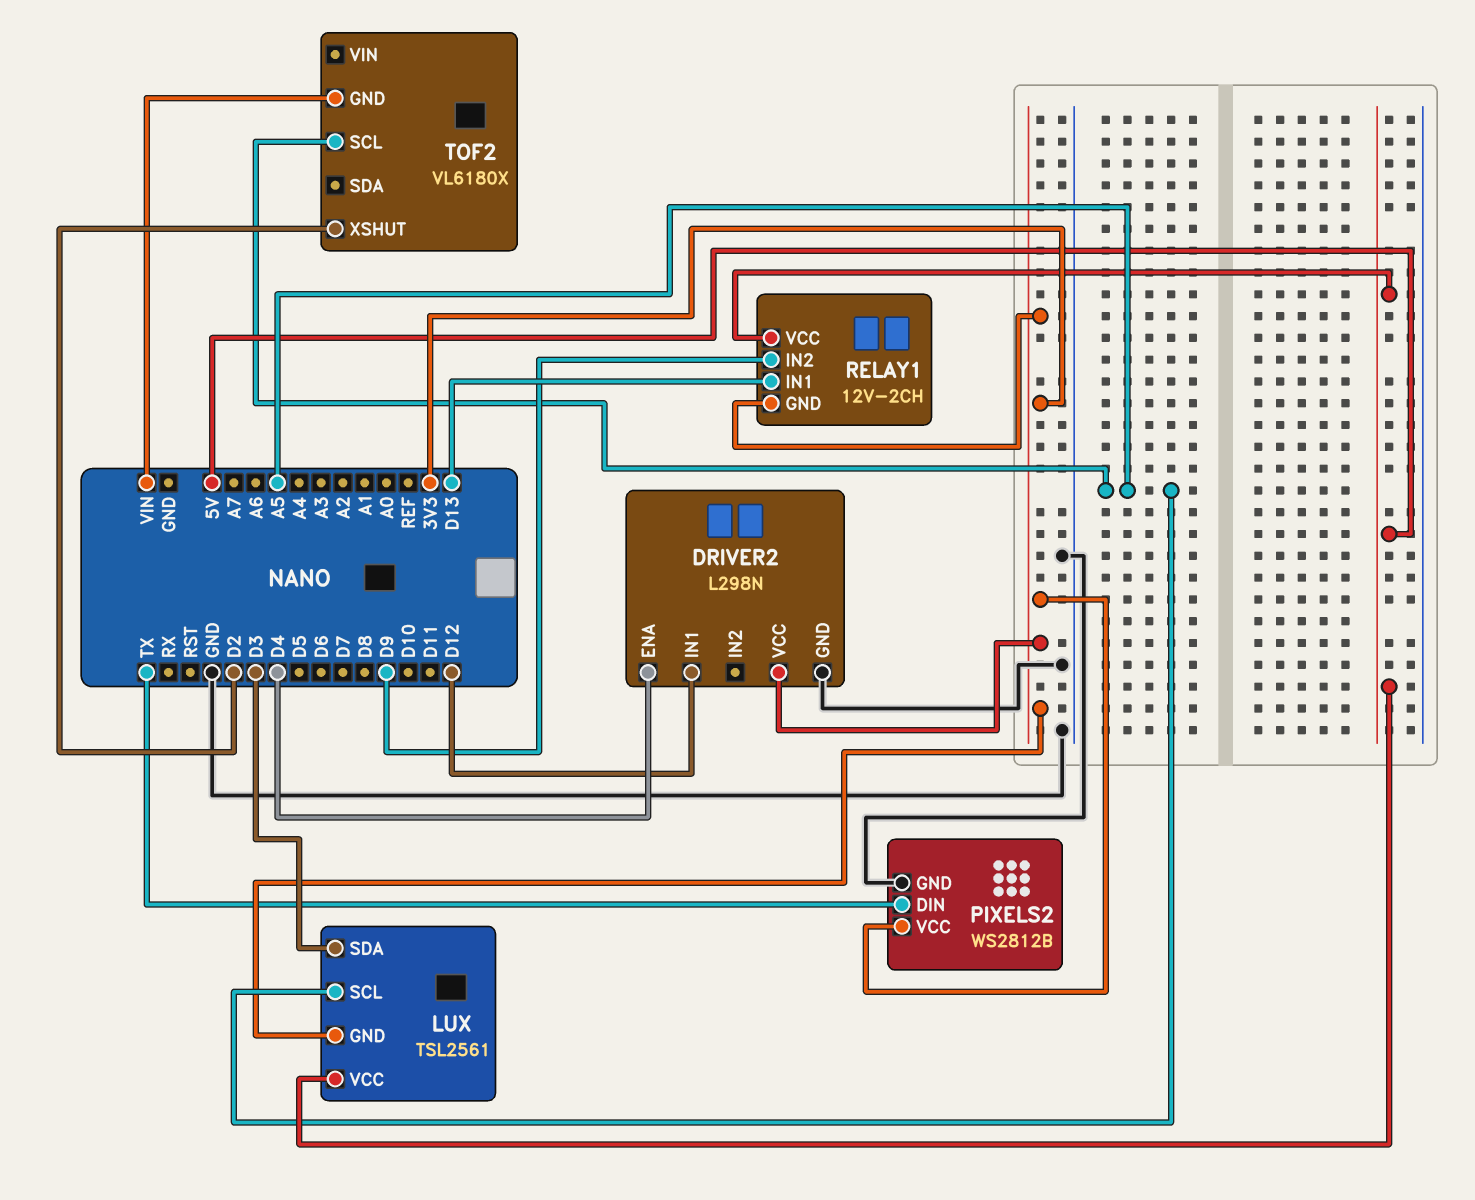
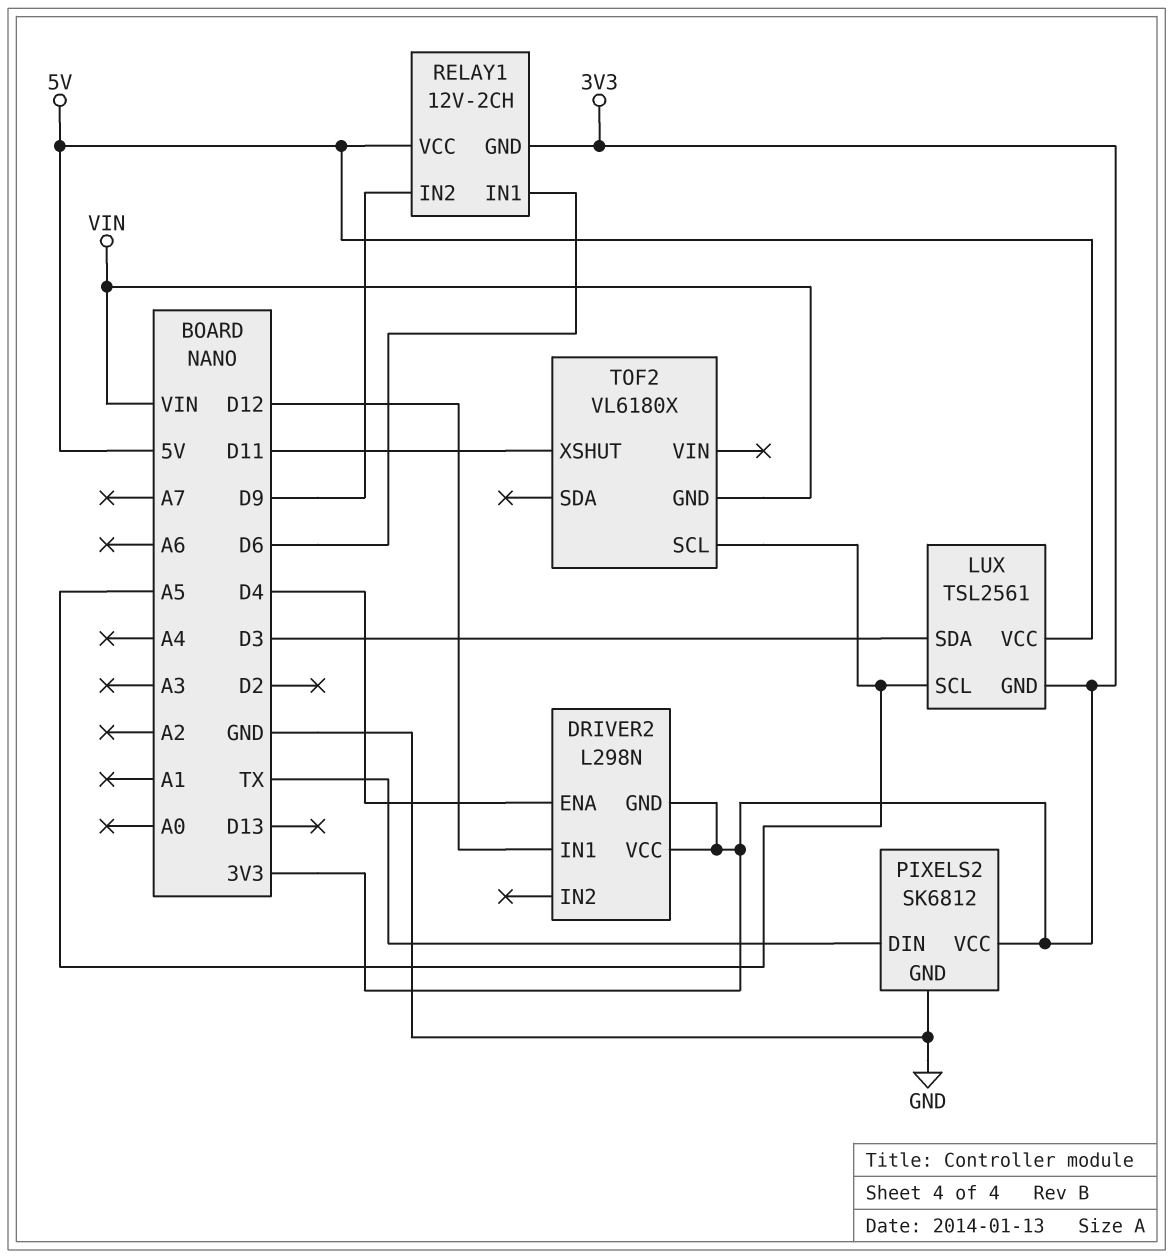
DRIVER2 pin GND: GND -> 3V3
PIXELS2: WS2812B -> SK6812
RELAY1 pin IN1: D13 -> D6
TOF2 pin XSHUT: D2 -> D11

